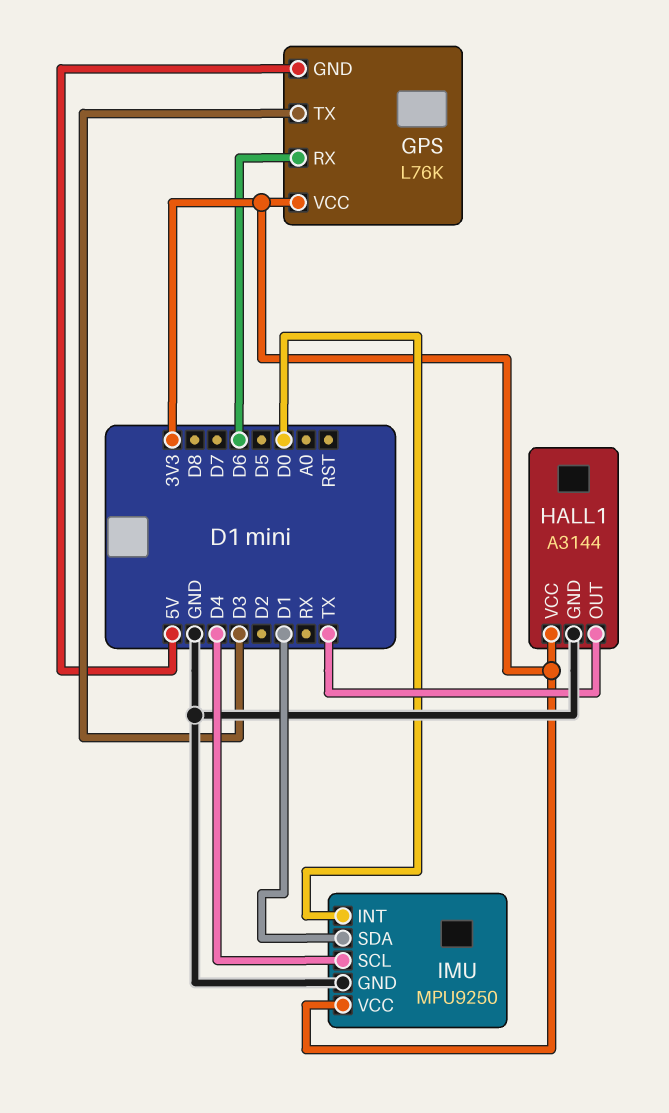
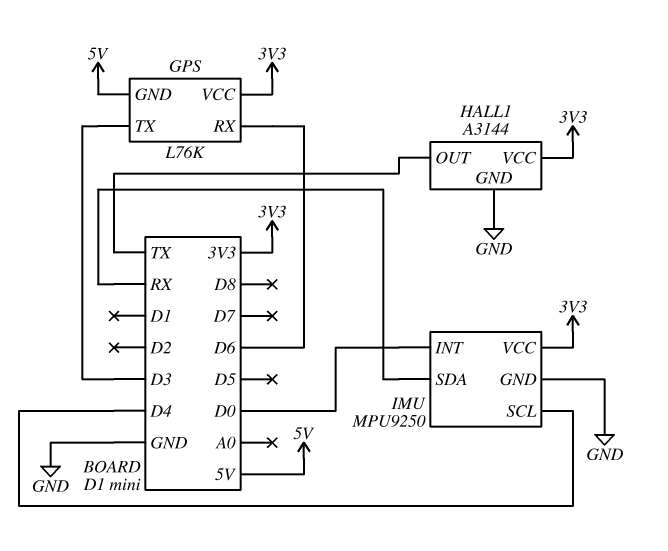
IMU pin SDA: D1 -> RX

